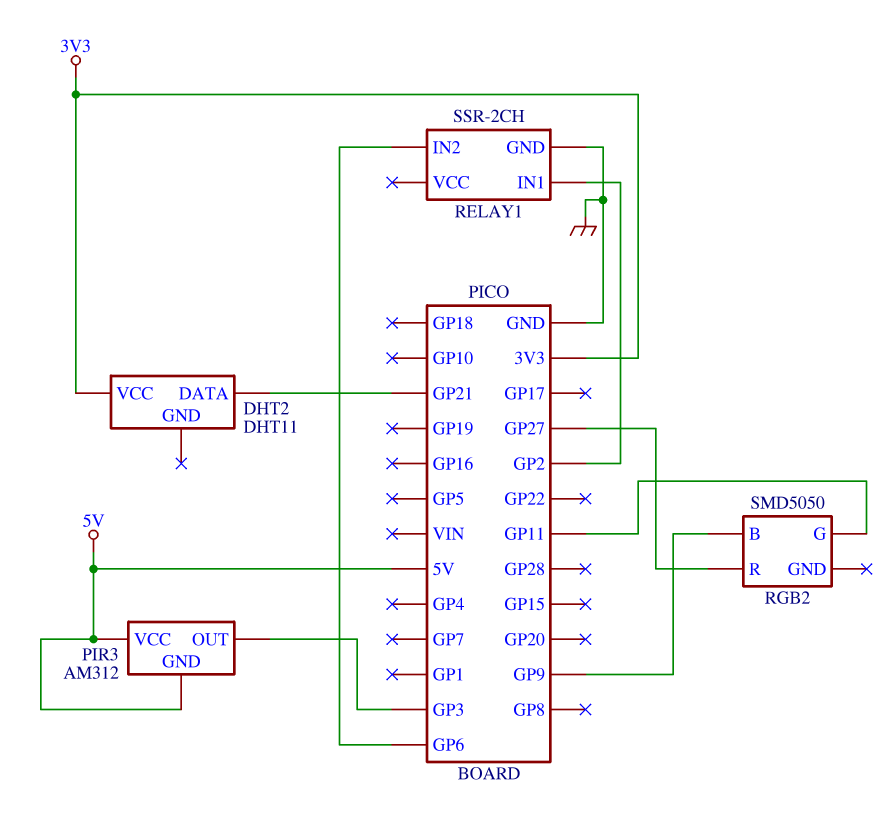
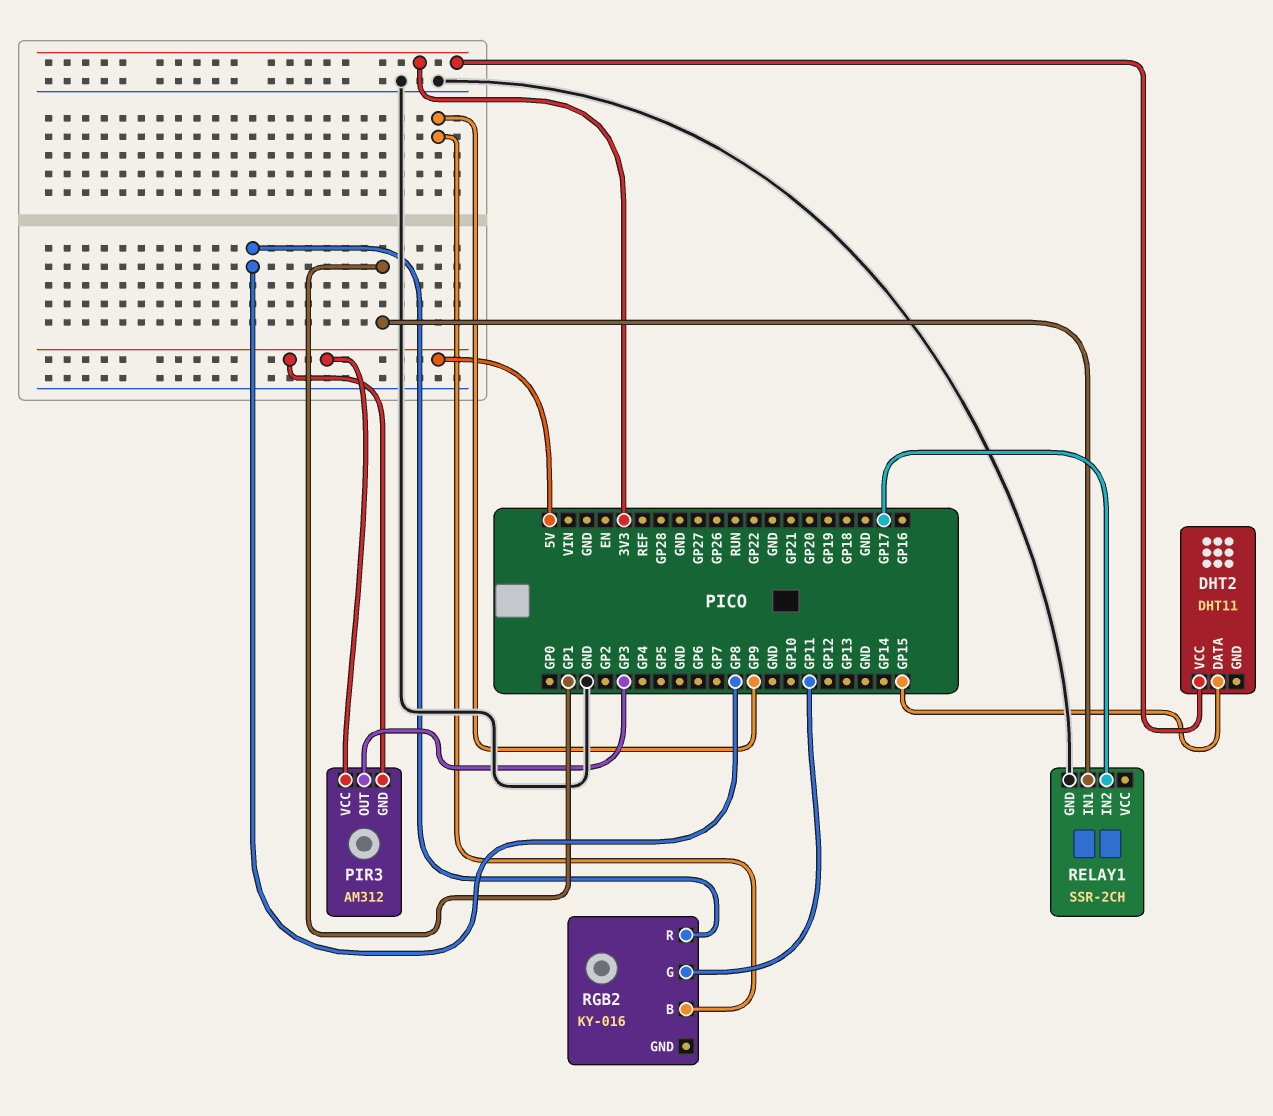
DHT2 pin DATA: GP21 -> GP15
RELAY1 pin IN1: GP2 -> GP1
RELAY1 pin IN2: GP6 -> GP17
RGB2: SMD5050 -> KY-016
RGB2 pin R: GP27 -> GP8

